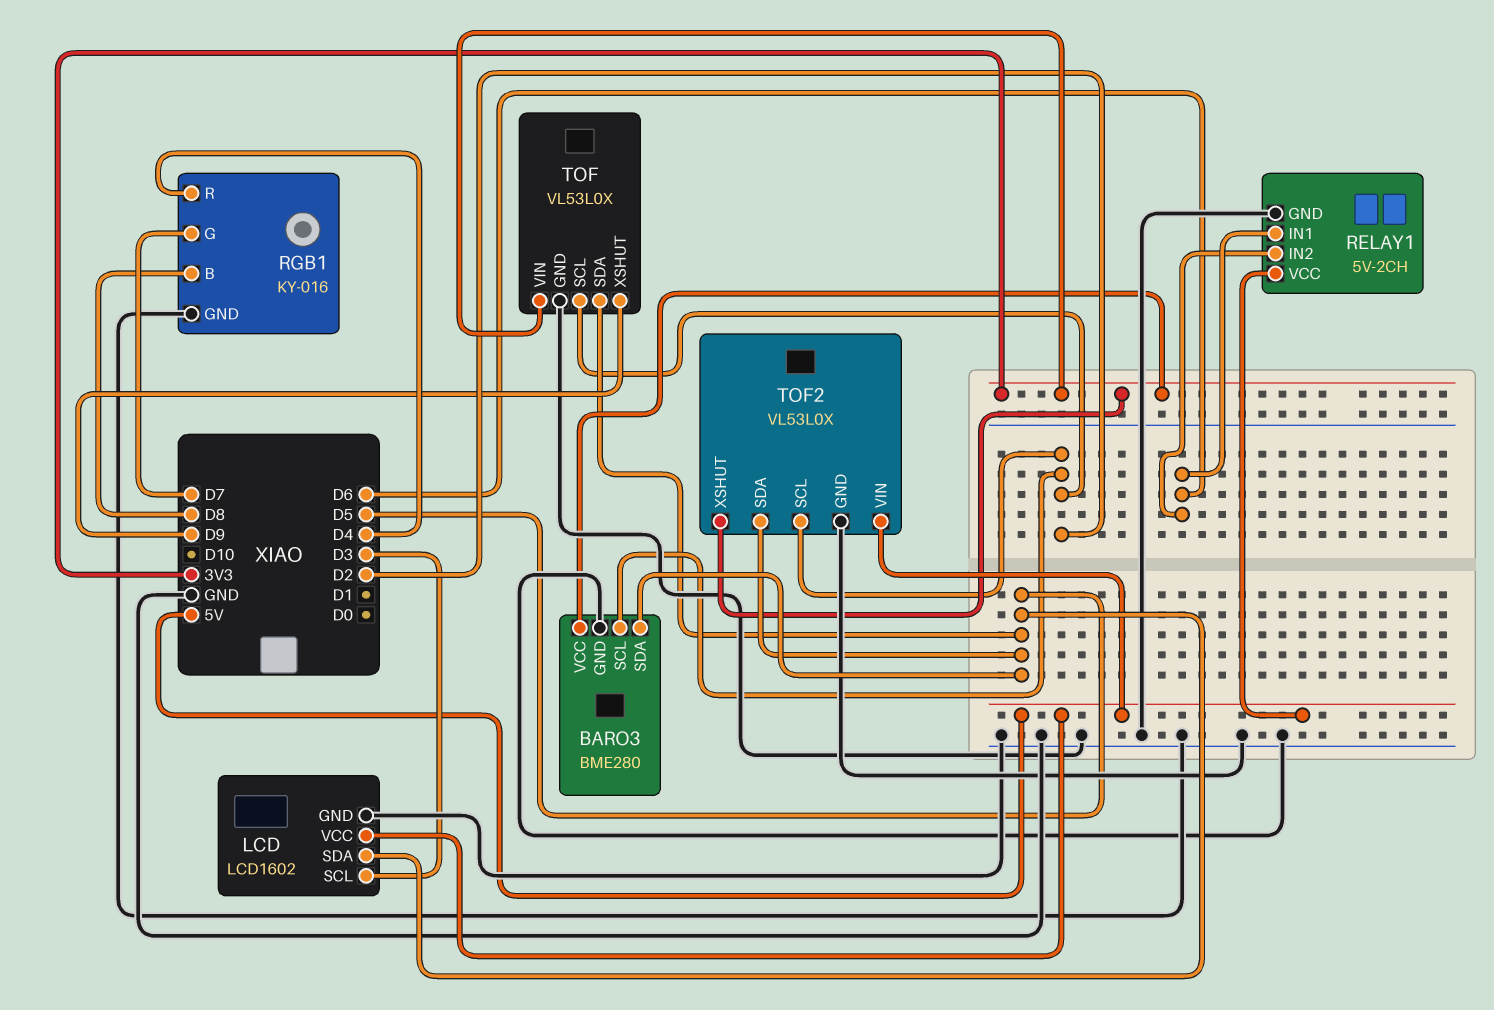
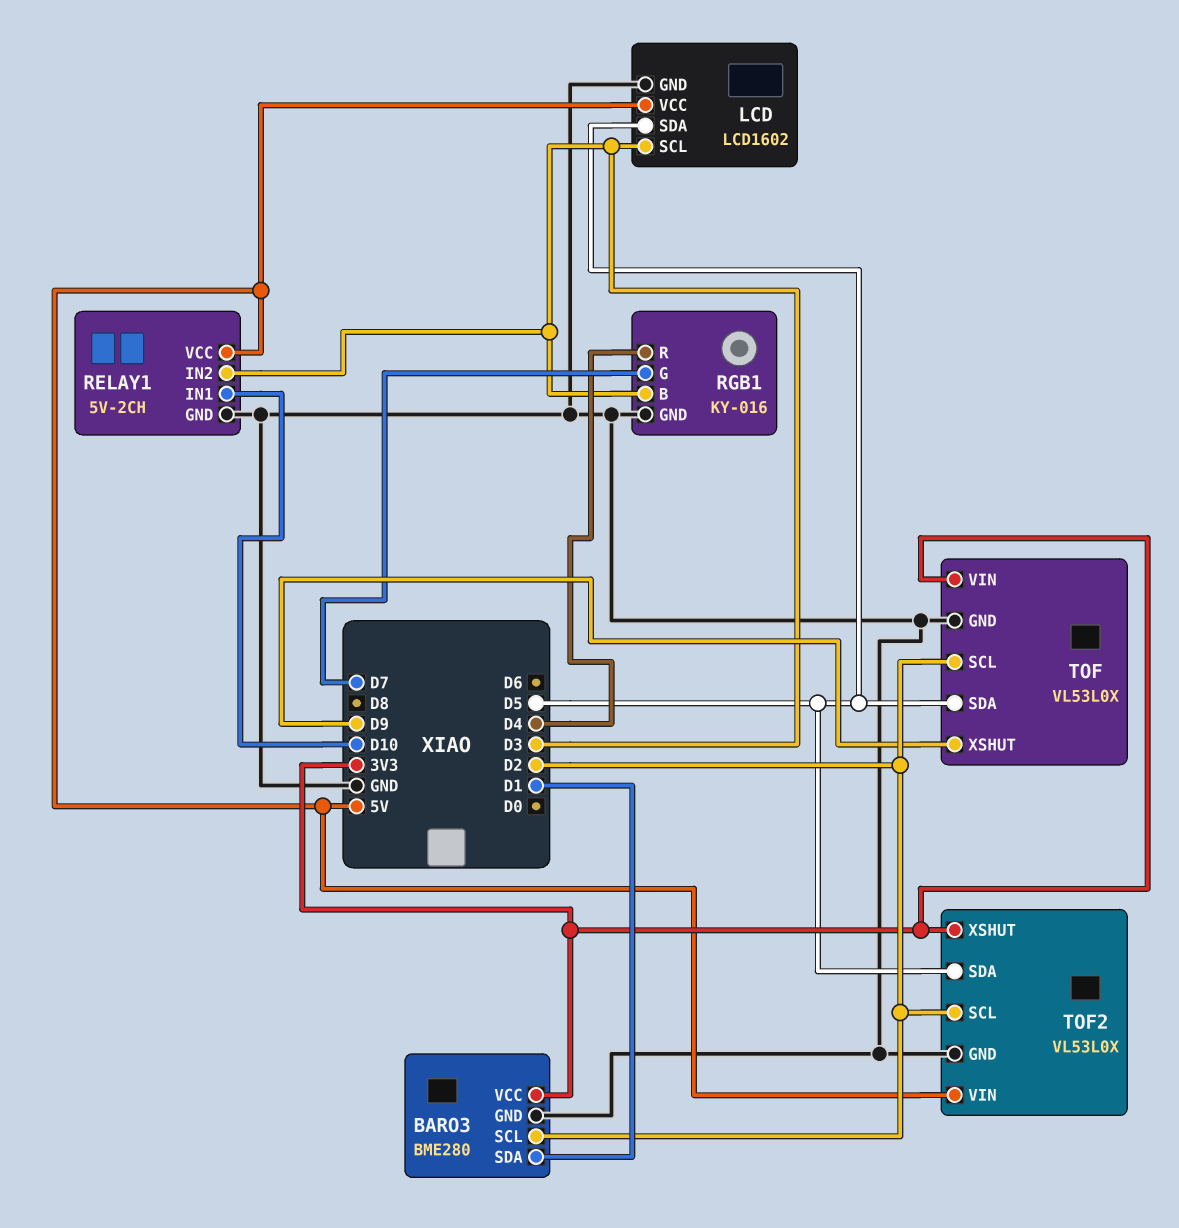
BARO3 pin SDA: D5 -> D1
RELAY1 pin IN1: D6 -> D10
RELAY1 pin IN2: D6 -> D3
RGB1 pin B: D8 -> D3

